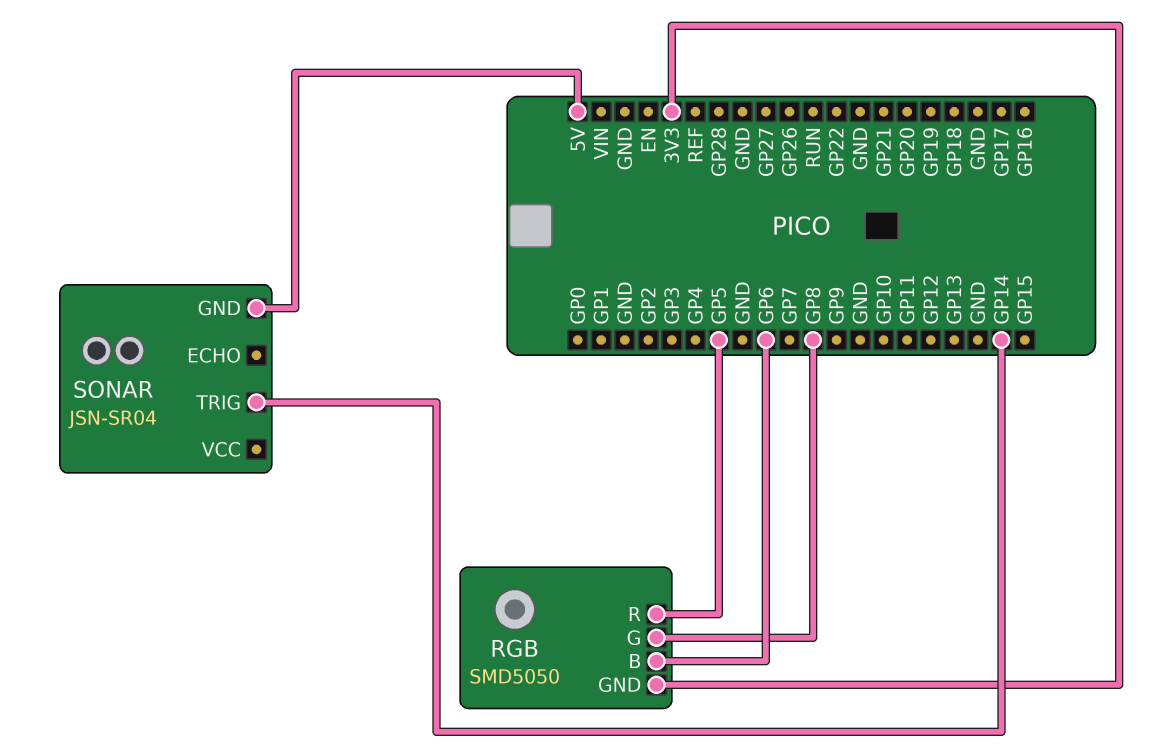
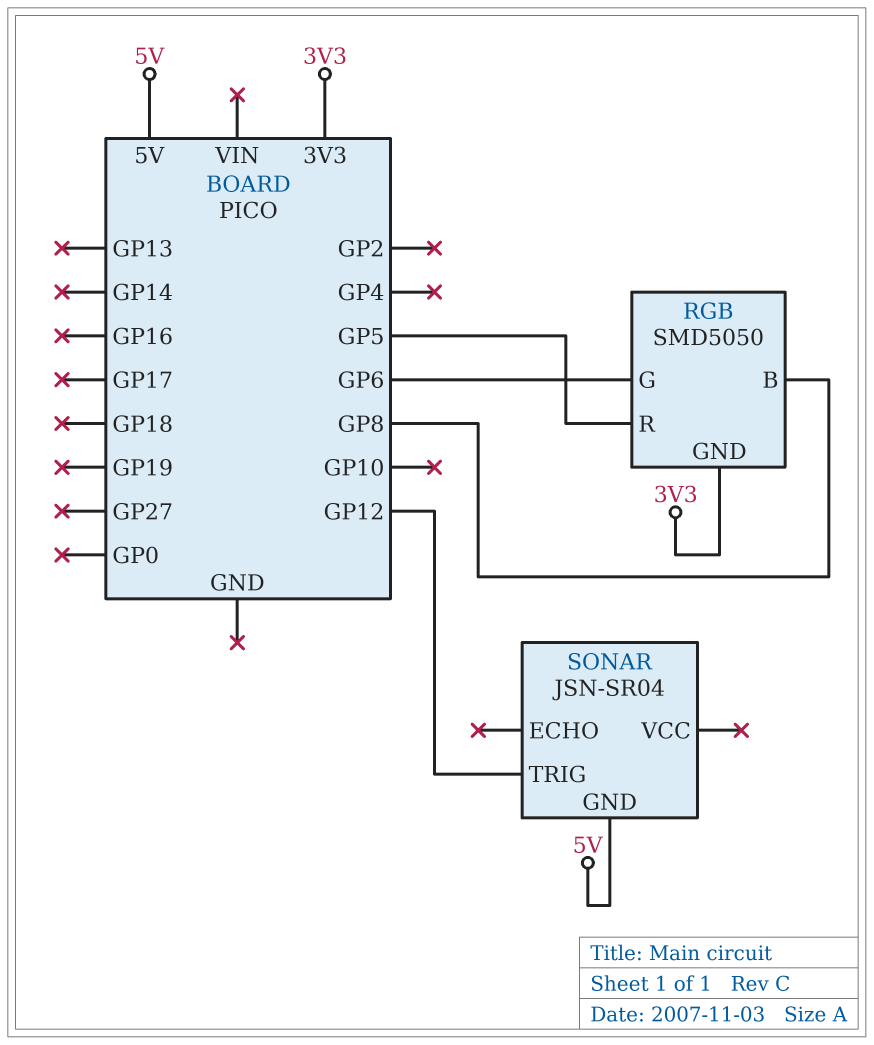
RGB pin B: GP6 -> GP8
RGB pin G: GP8 -> GP6
SONAR pin TRIG: GP14 -> GP12

